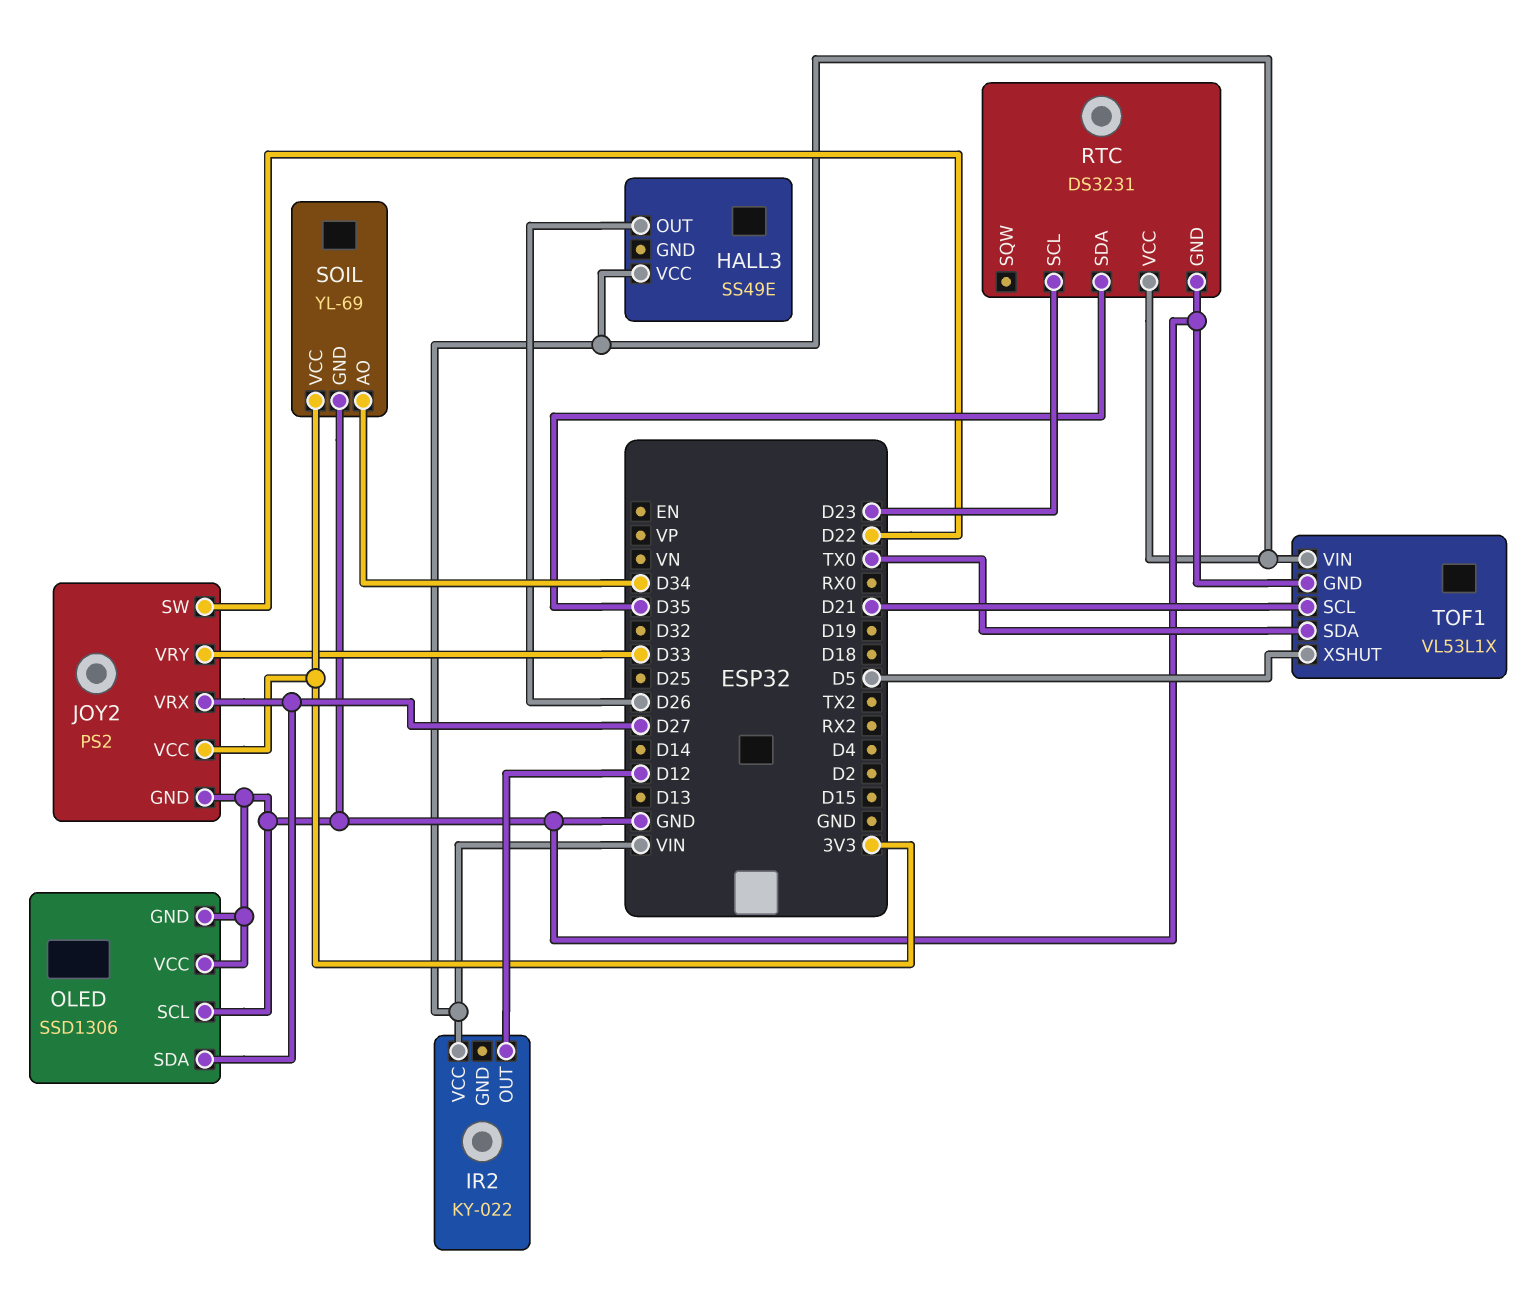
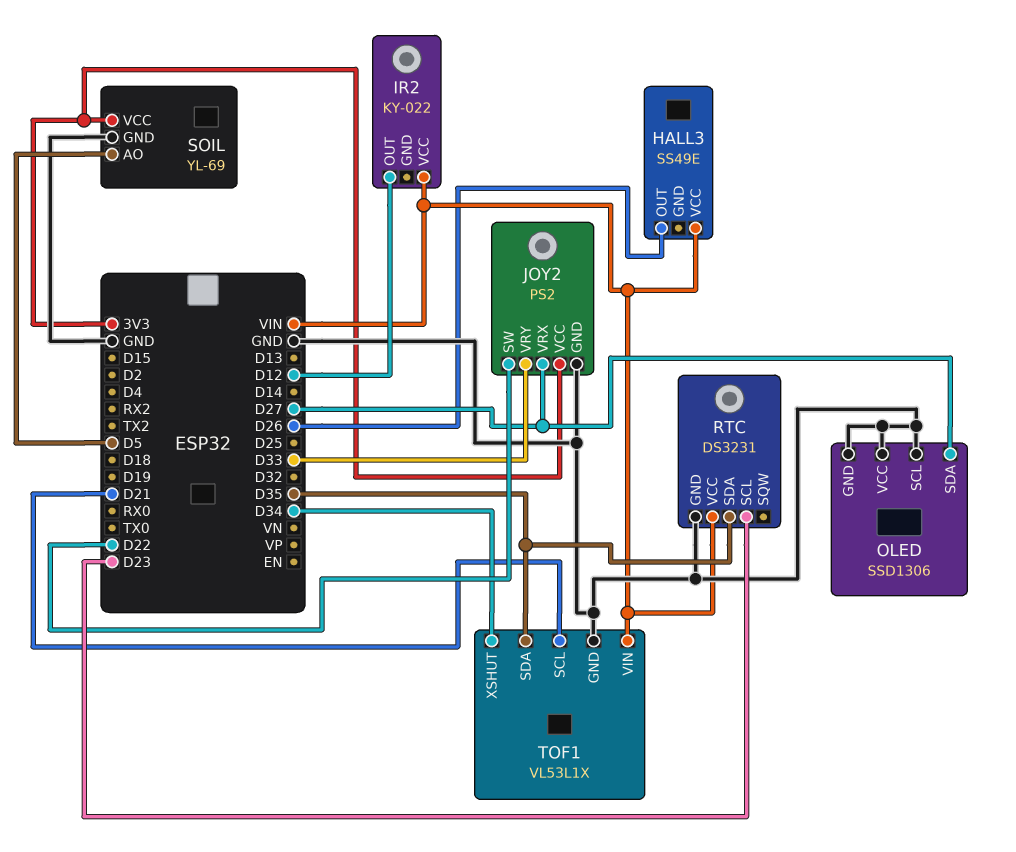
SOIL pin AO: D34 -> D5
TOF1 pin SDA: TX0 -> D35
TOF1 pin XSHUT: D5 -> D34

